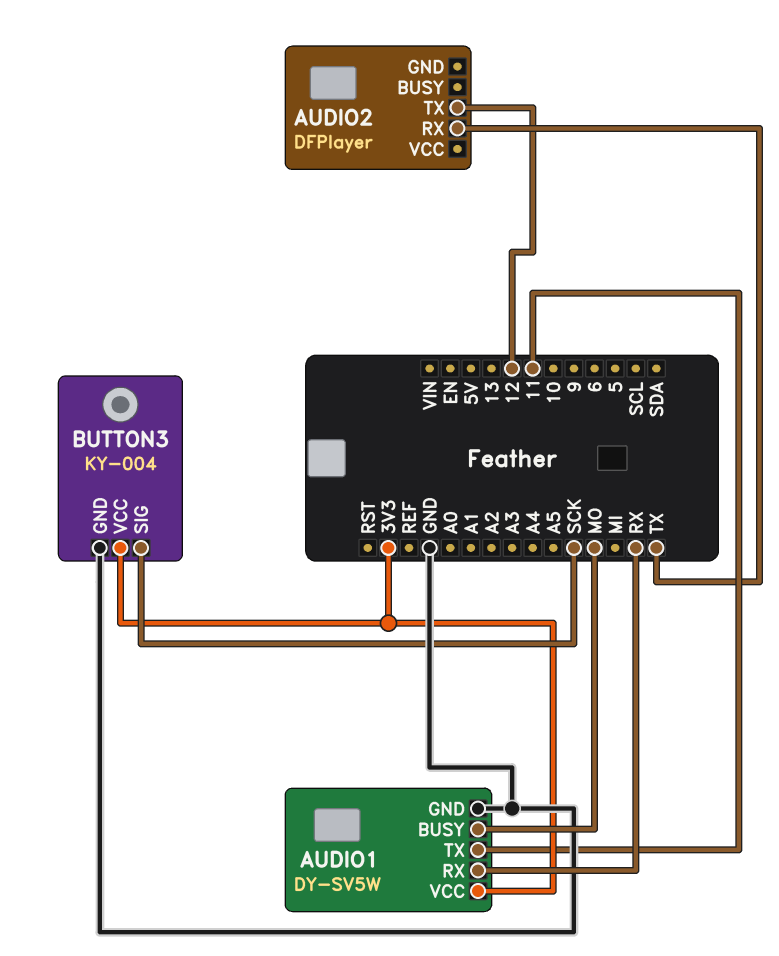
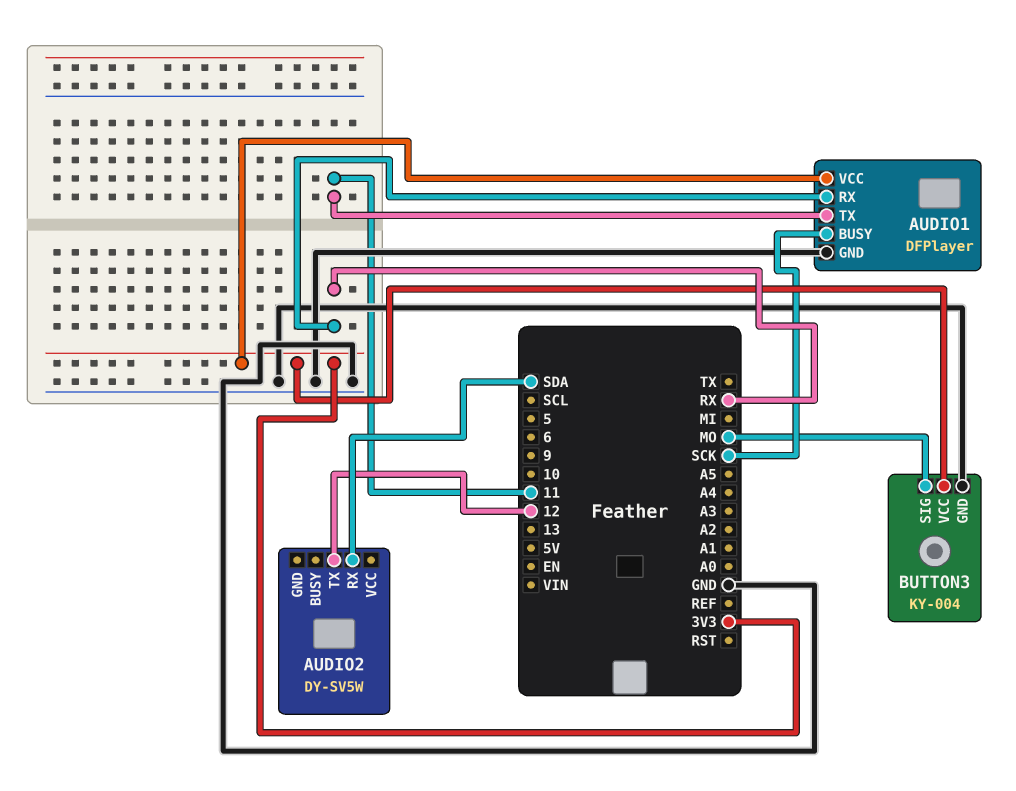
AUDIO1: DY-SV5W -> DFPlayer
AUDIO1 pin BUSY: MO -> SCK
AUDIO2: DFPlayer -> DY-SV5W
AUDIO2 pin RX: TX -> SDA
BUTTON3 pin SIG: SCK -> MO

